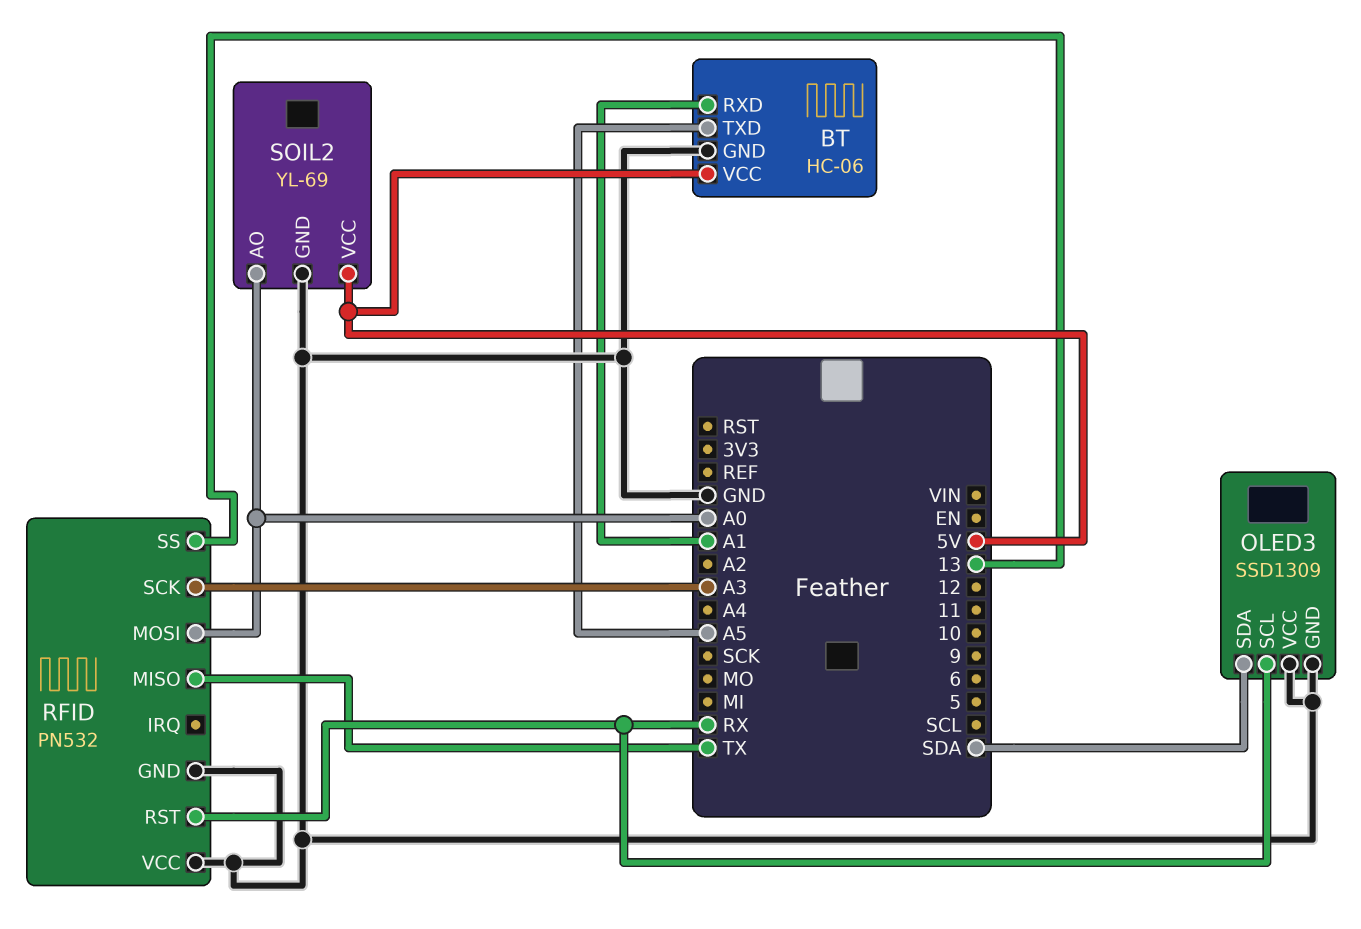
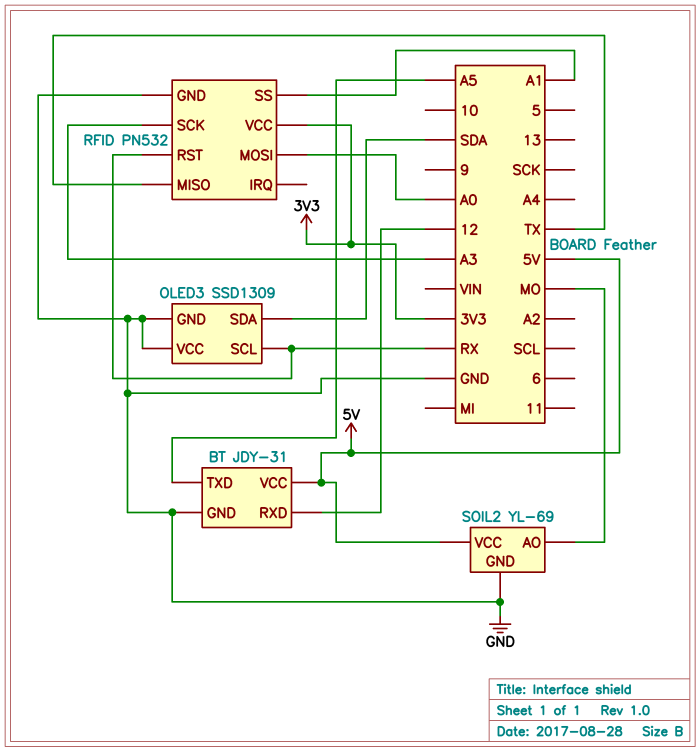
BT: HC-06 -> JDY-31
BT pin RXD: A1 -> 12
RFID pin SS: 13 -> A1
RFID pin VCC: GND -> 3V3
SOIL2 pin AO: A0 -> MO

